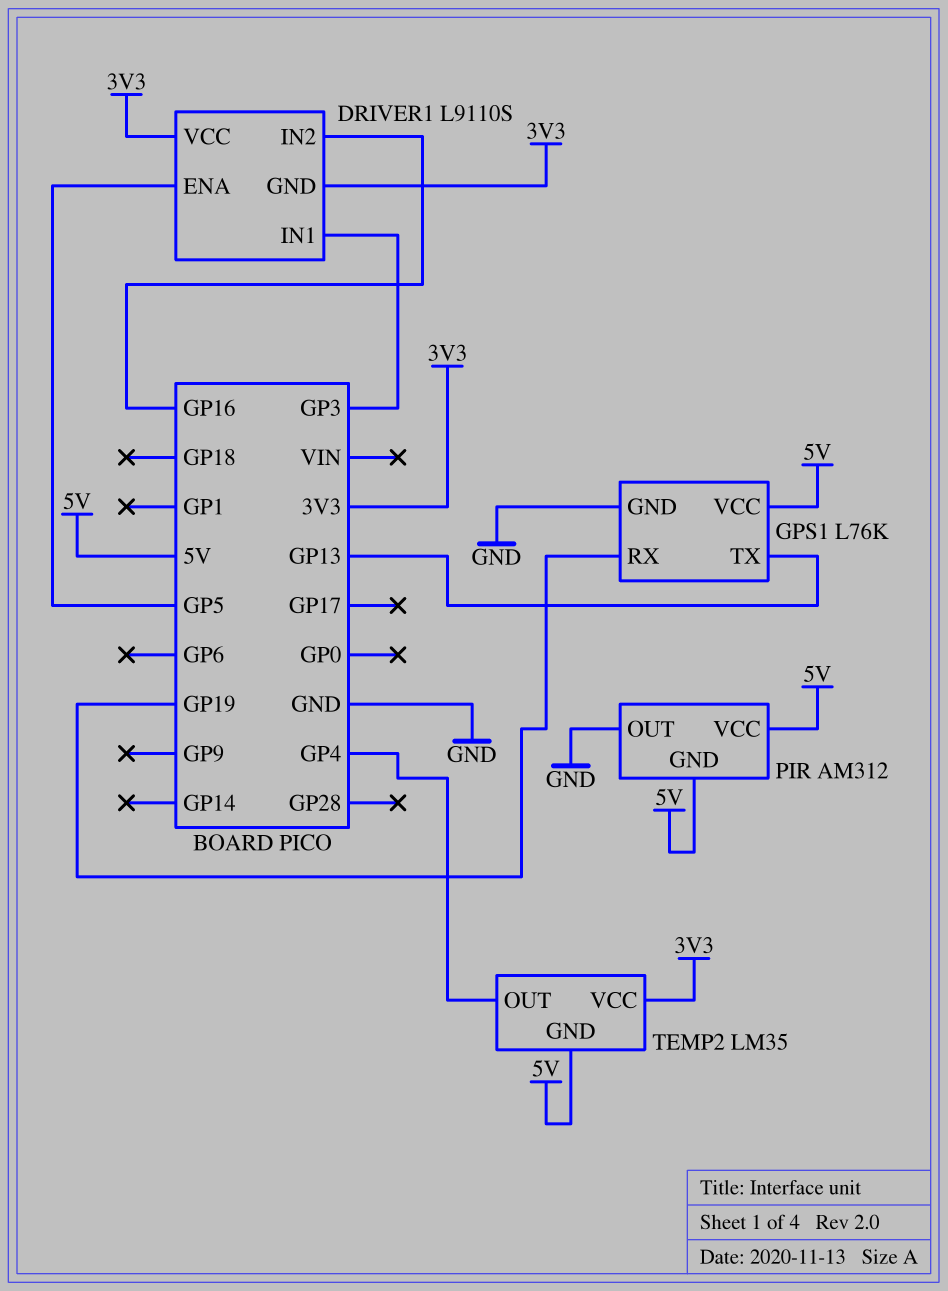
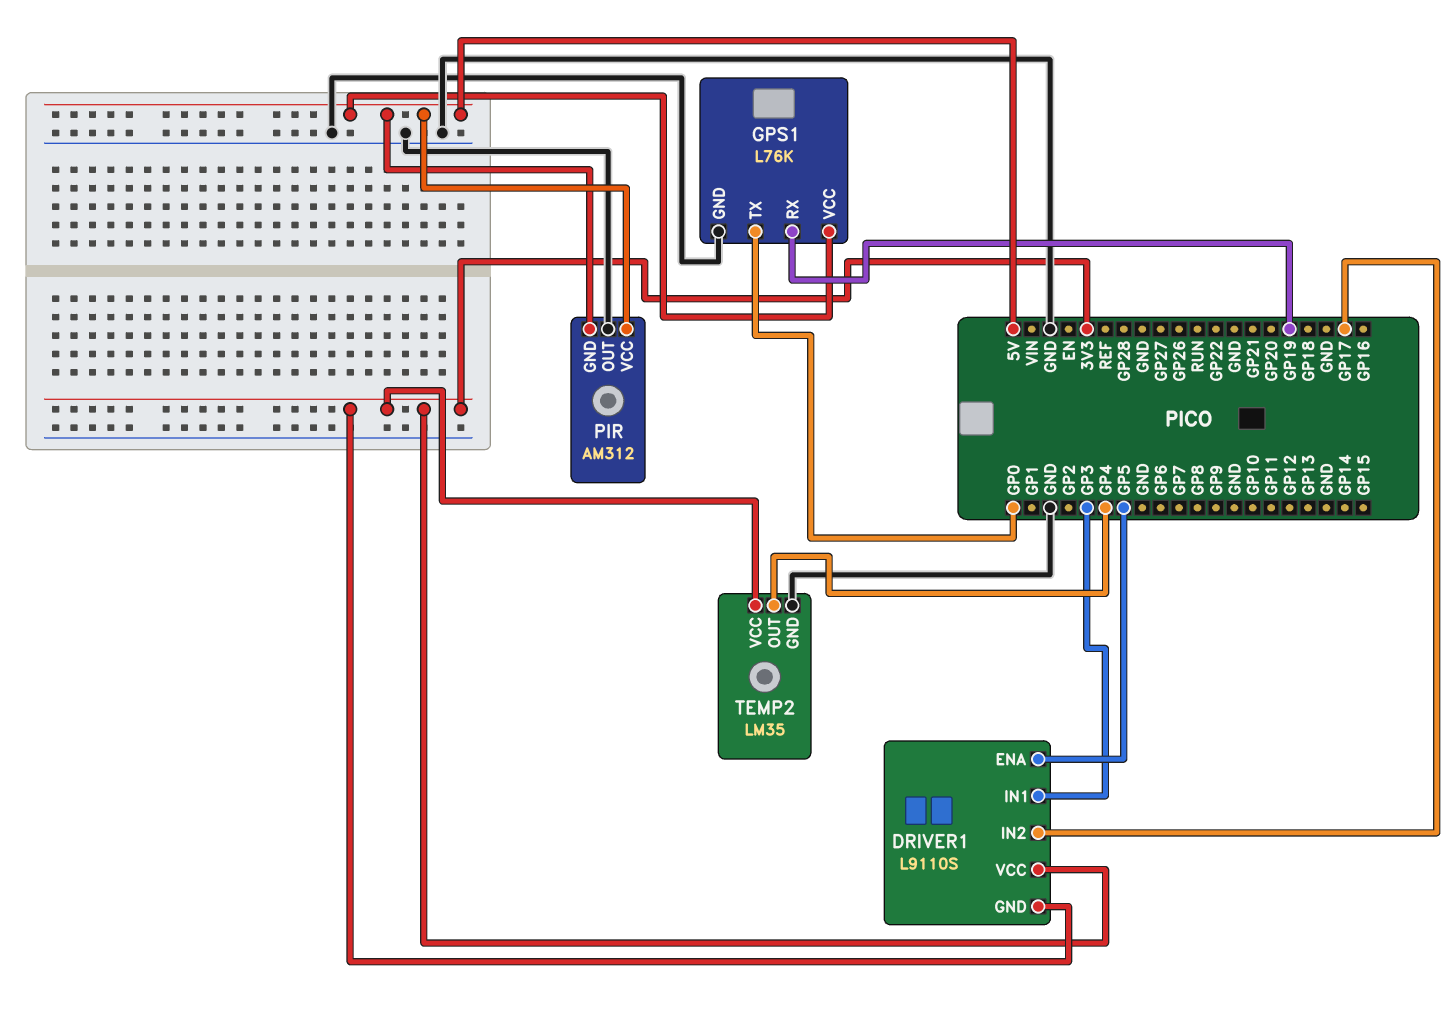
DRIVER1 pin IN2: GP16 -> GP17
GPS1 pin TX: GP13 -> GP0
TEMP2 pin GND: 5V -> GND

